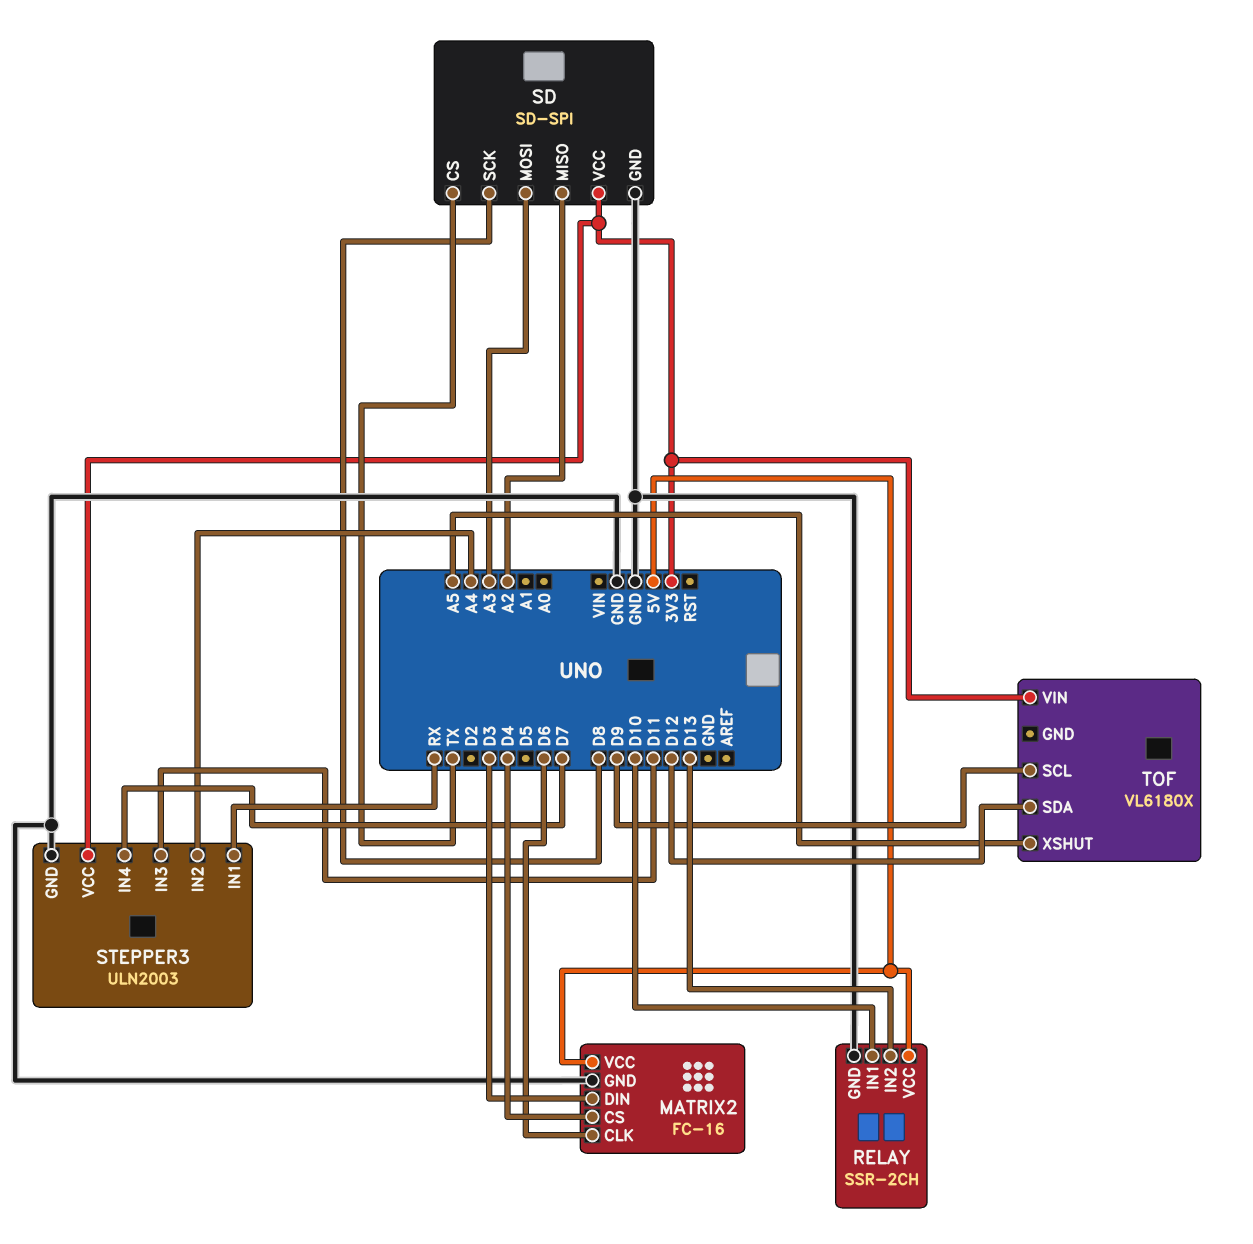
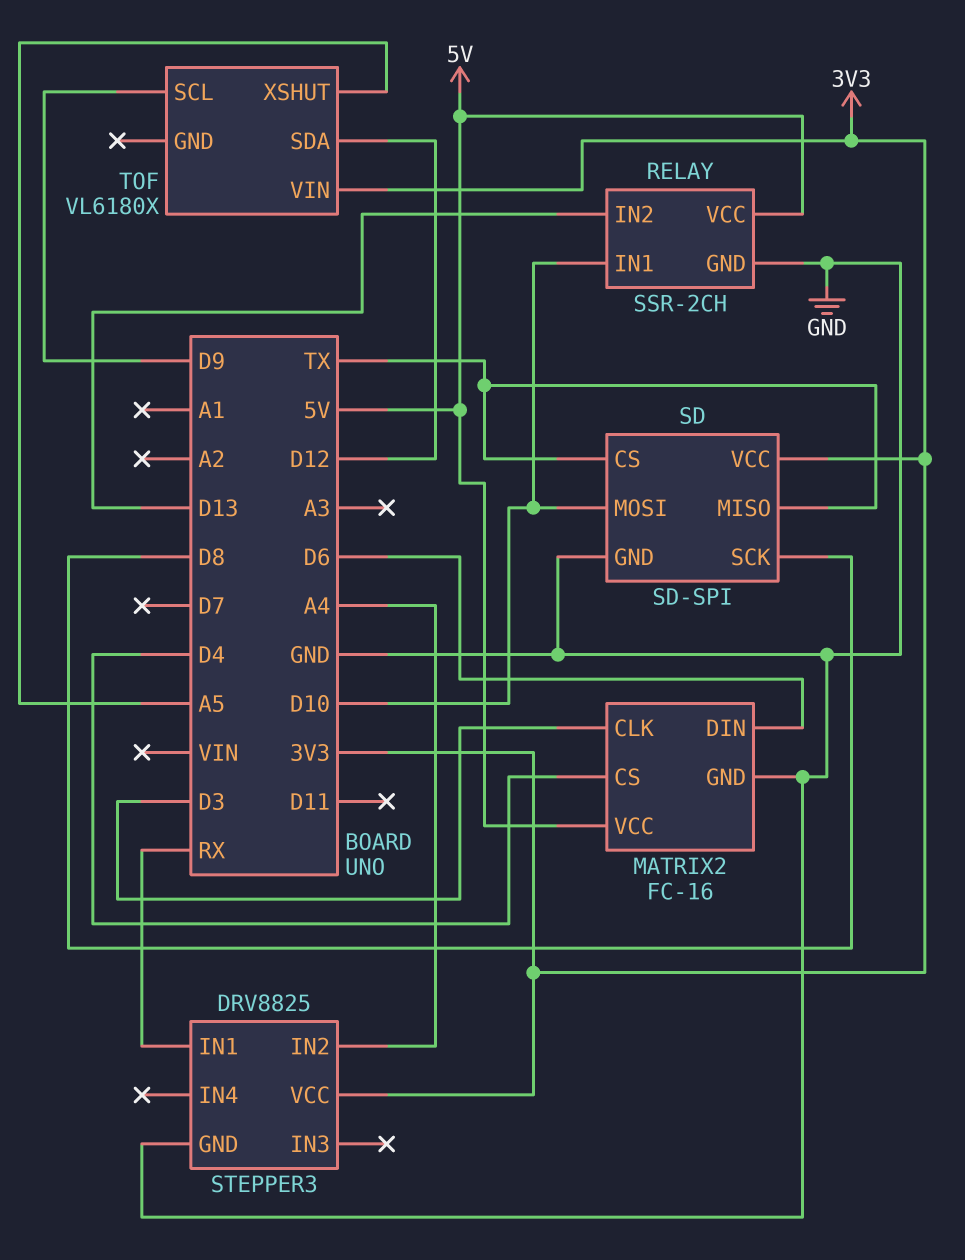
MATRIX2 pin CLK: D6 -> D3
MATRIX2 pin DIN: D3 -> D6
SD pin MISO: A2 -> TX
SD pin MOSI: A3 -> D10
STEPPER3: ULN2003 -> DRV8825
STEPPER3 pin IN3: D11 -> none
STEPPER3 pin IN4: D7 -> none

